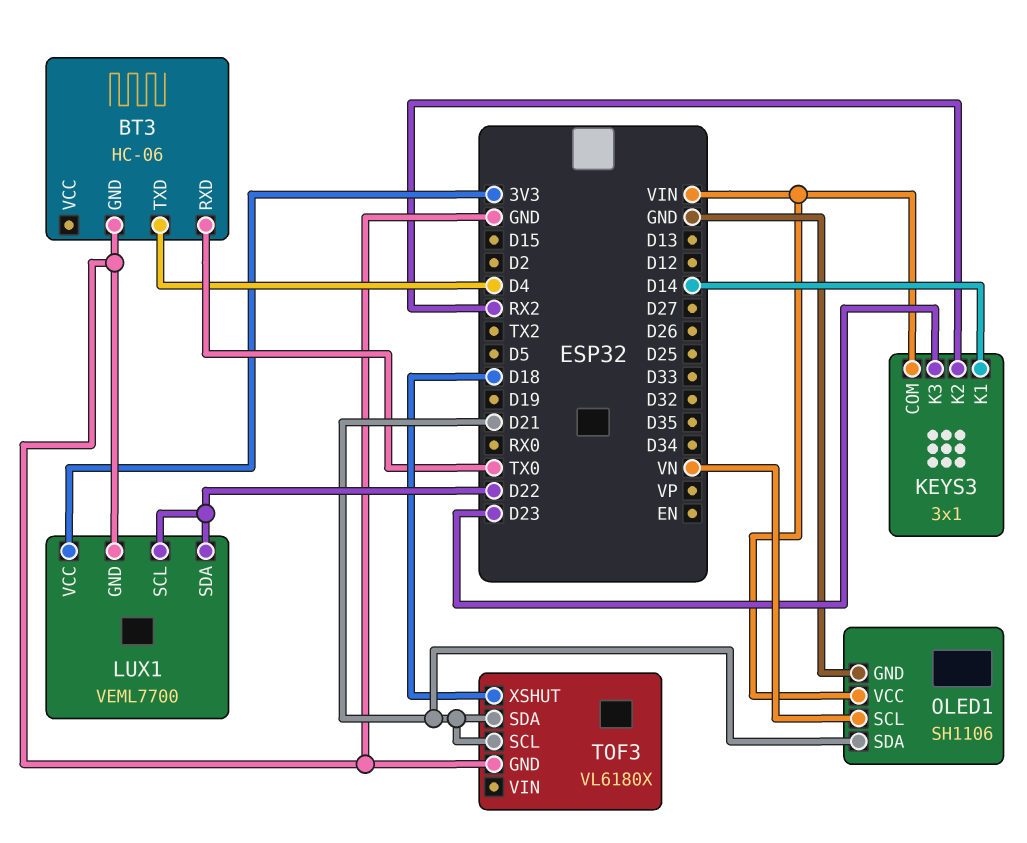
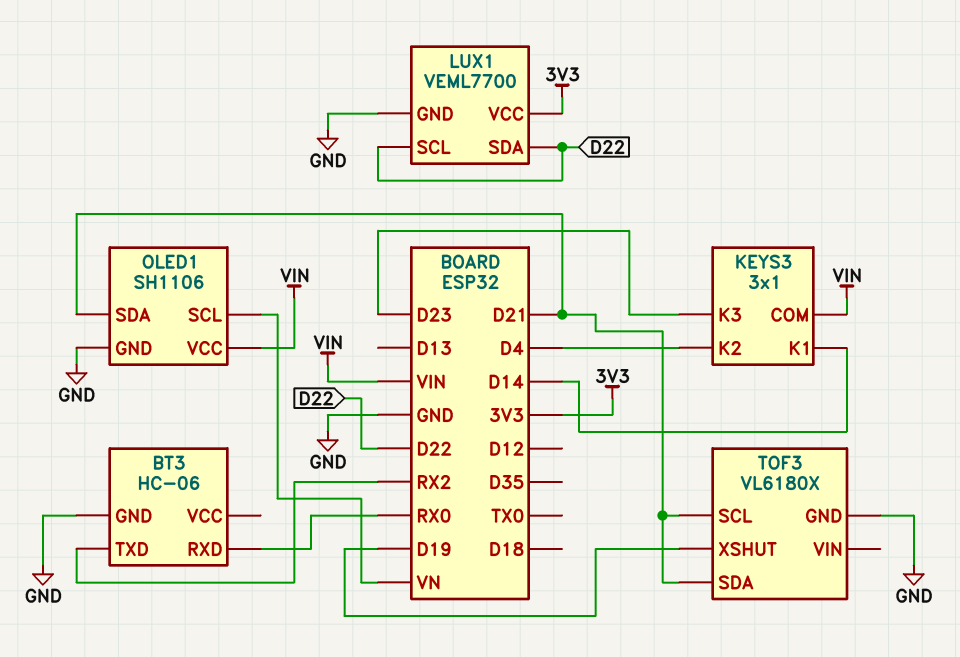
BT3 pin RXD: TX0 -> RX0
BT3 pin TXD: D4 -> RX2
KEYS3 pin K2: RX2 -> D4
TOF3 pin XSHUT: D18 -> D19

